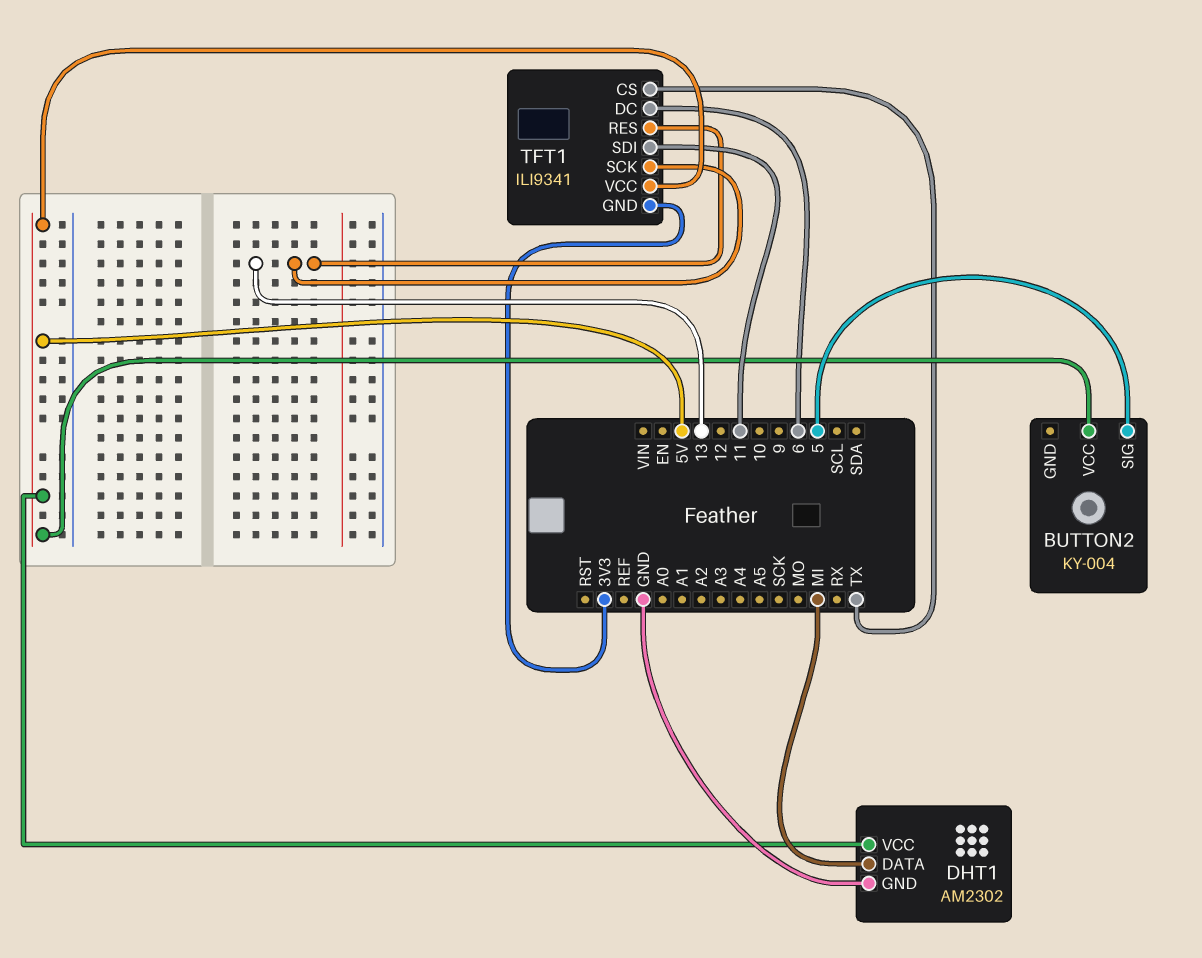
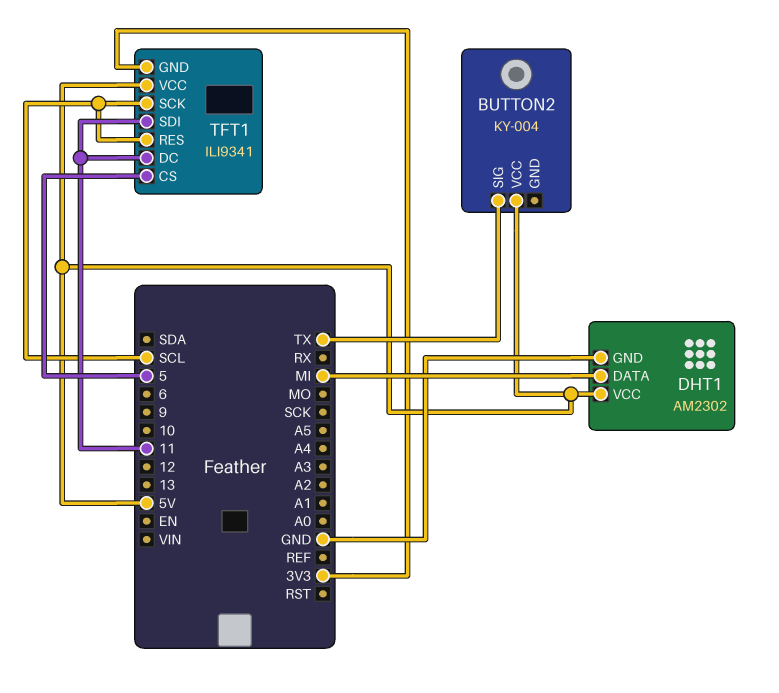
BUTTON2 pin SIG: 5 -> TX
TFT1 pin CS: TX -> 5
TFT1 pin DC: 6 -> 11
TFT1 pin RES: 13 -> SCL
TFT1 pin SCK: 13 -> SCL

